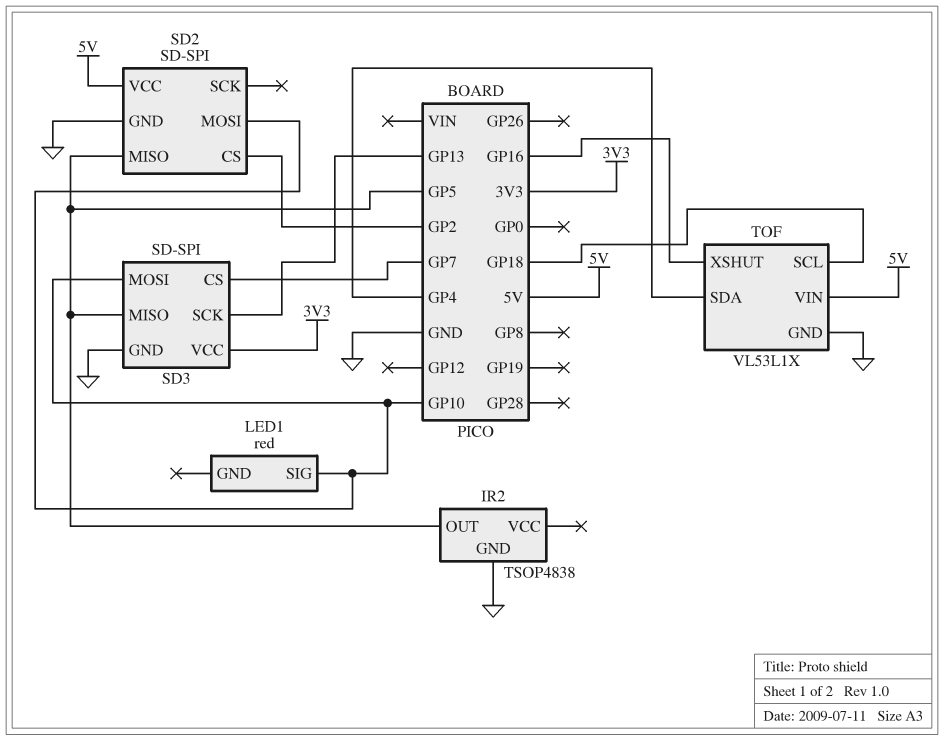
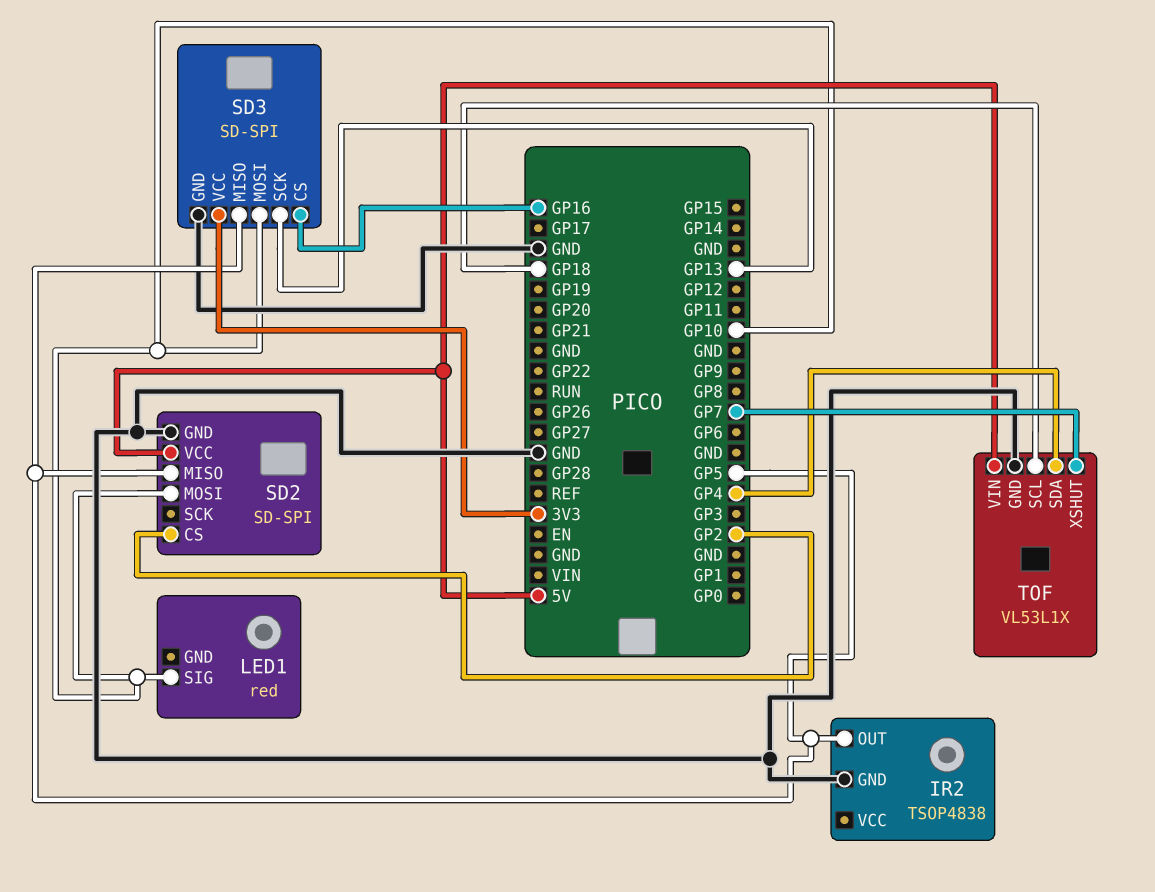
SD3 pin CS: GP7 -> GP16
TOF pin XSHUT: GP16 -> GP7

